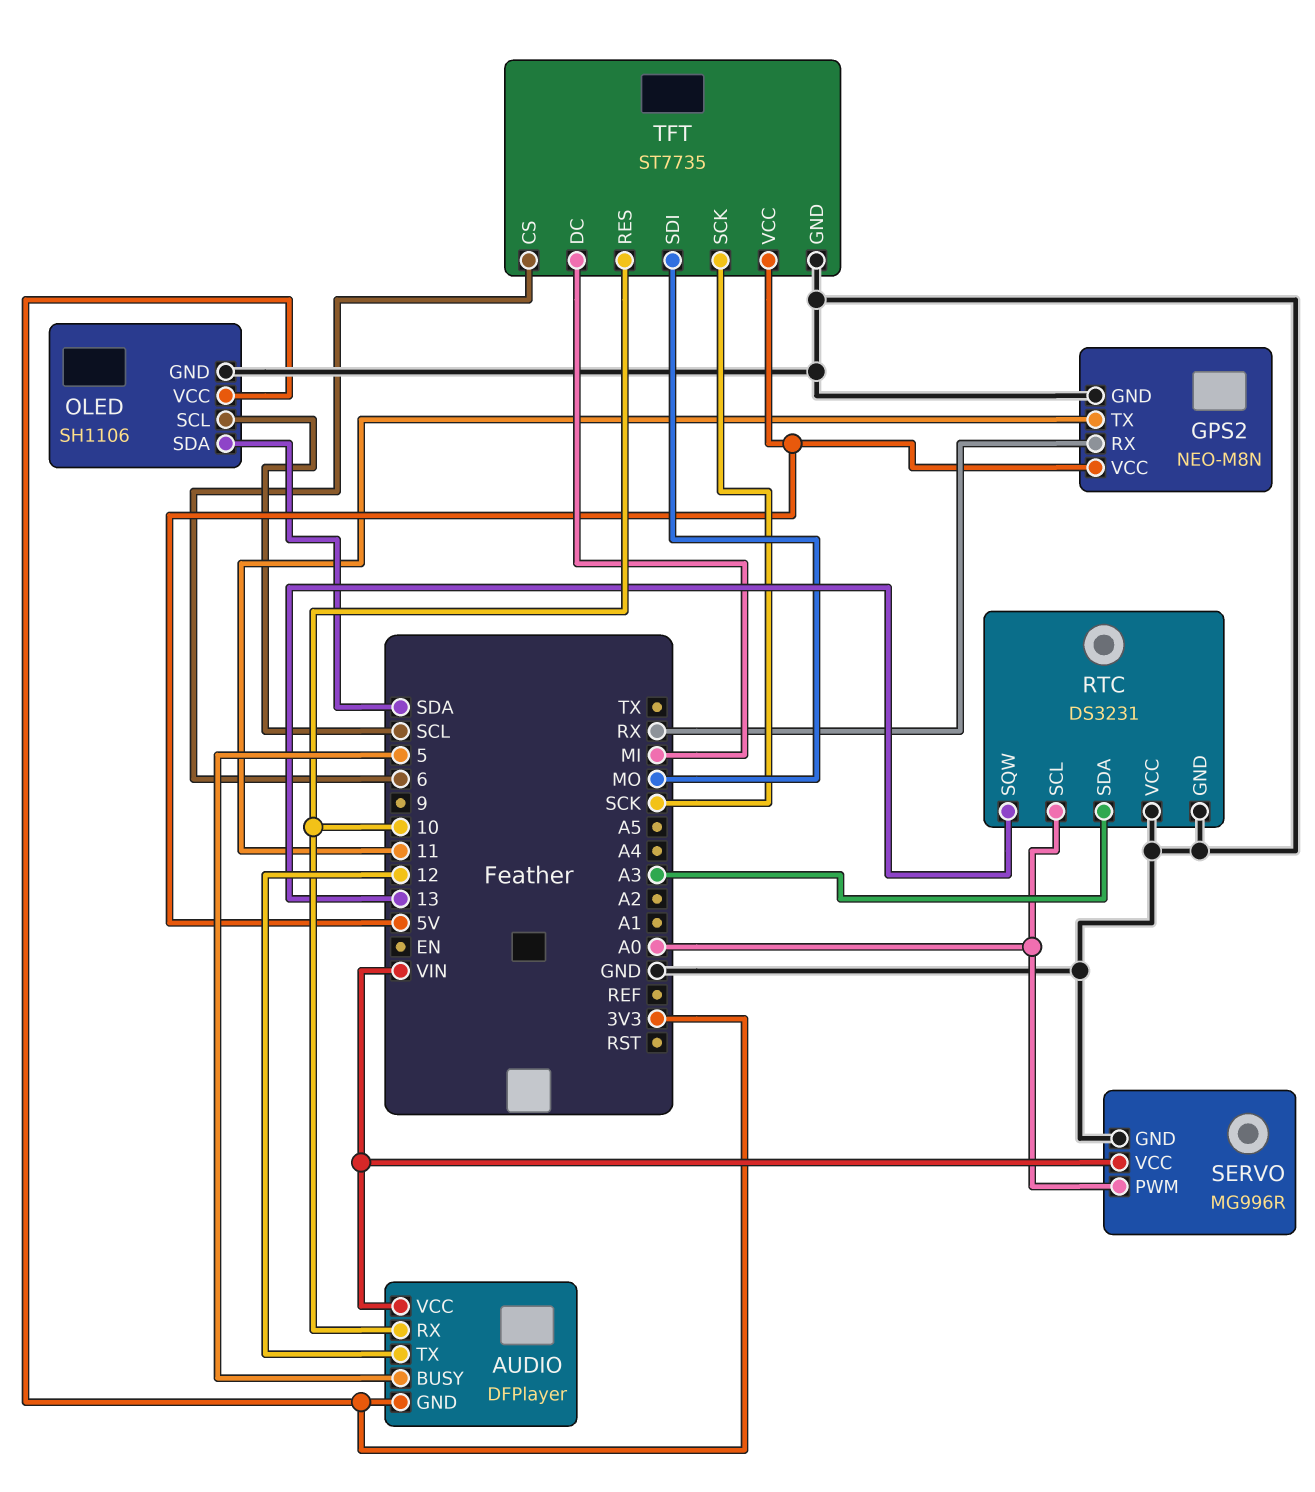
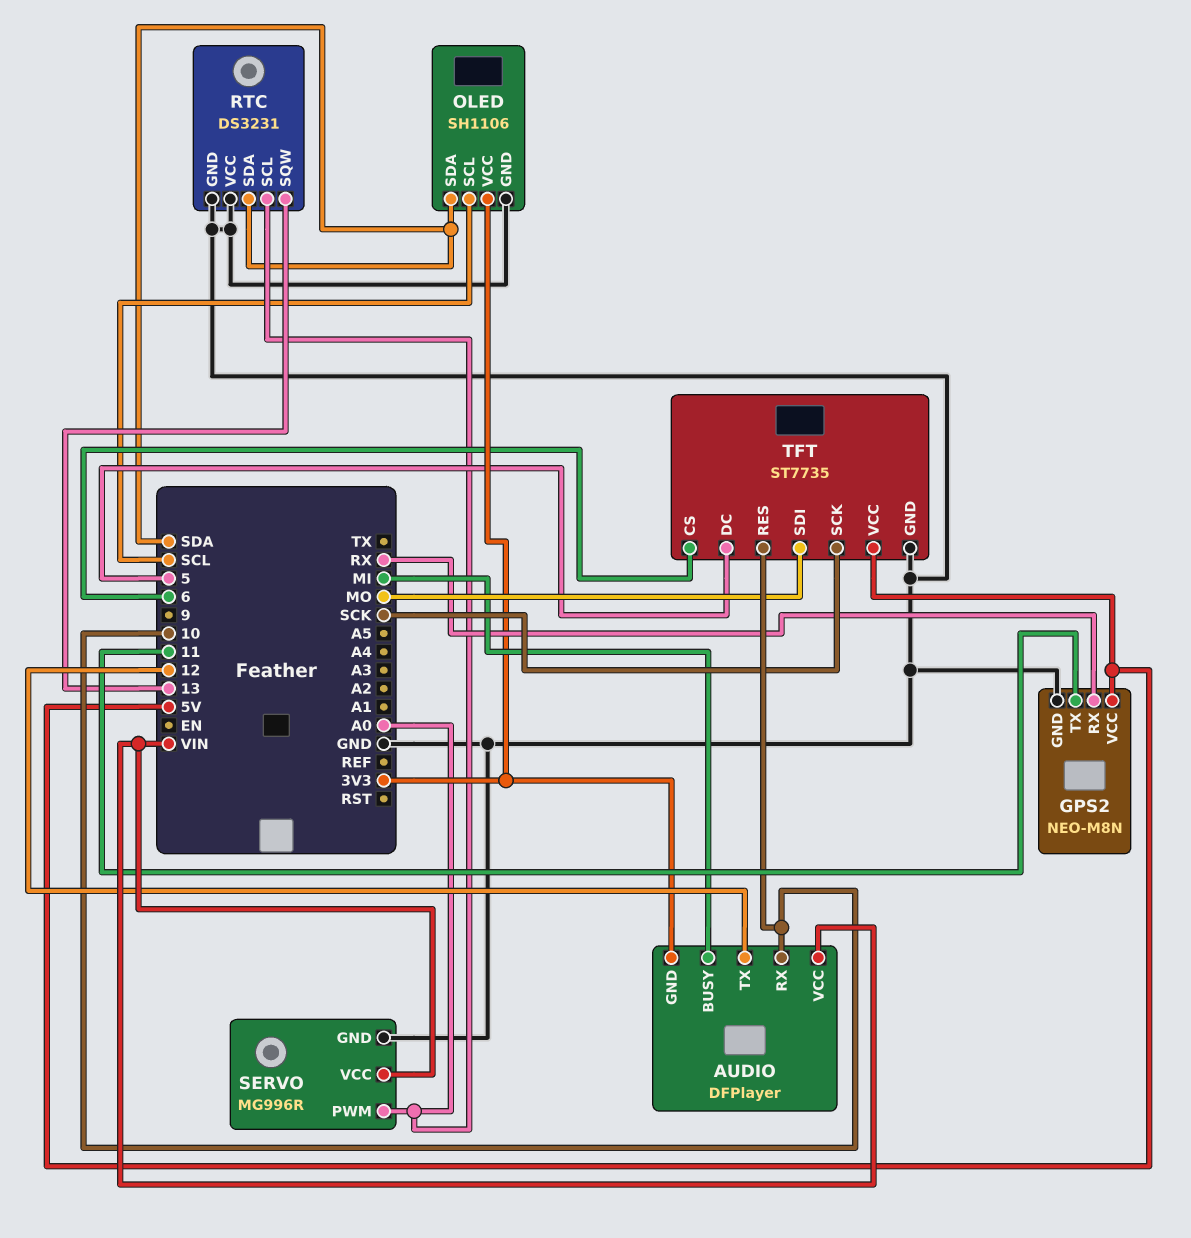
AUDIO pin BUSY: 5 -> MI
RTC pin SDA: A3 -> SDA
TFT pin DC: MI -> 5

